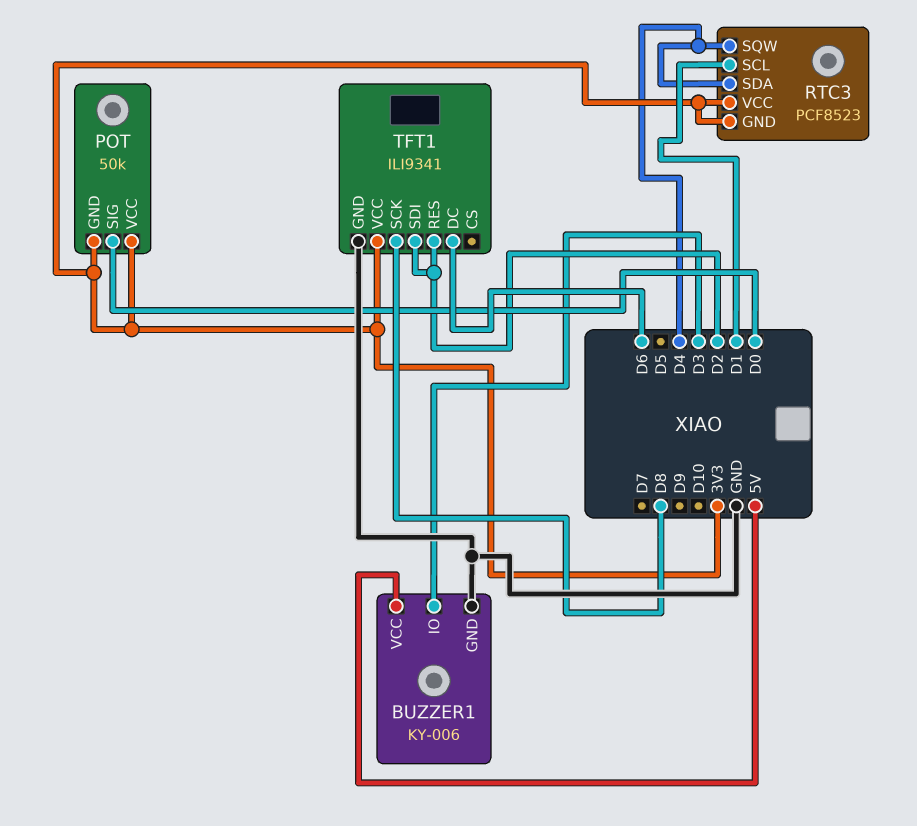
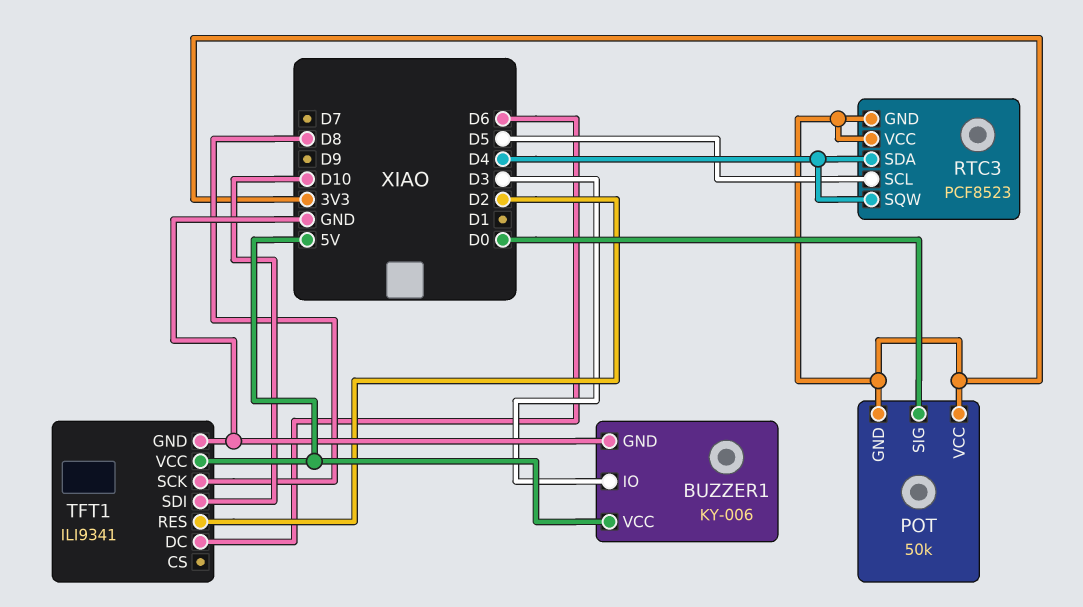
RTC3 pin SCL: D1 -> D5
TFT1 pin SDI: D2 -> D10
TFT1 pin VCC: 3V3 -> 5V

